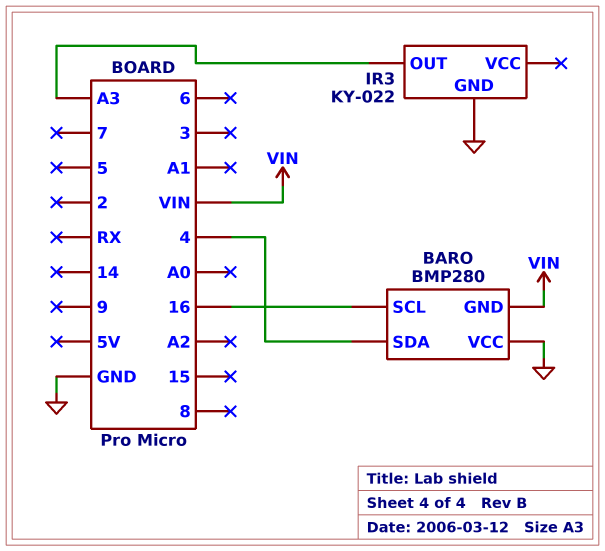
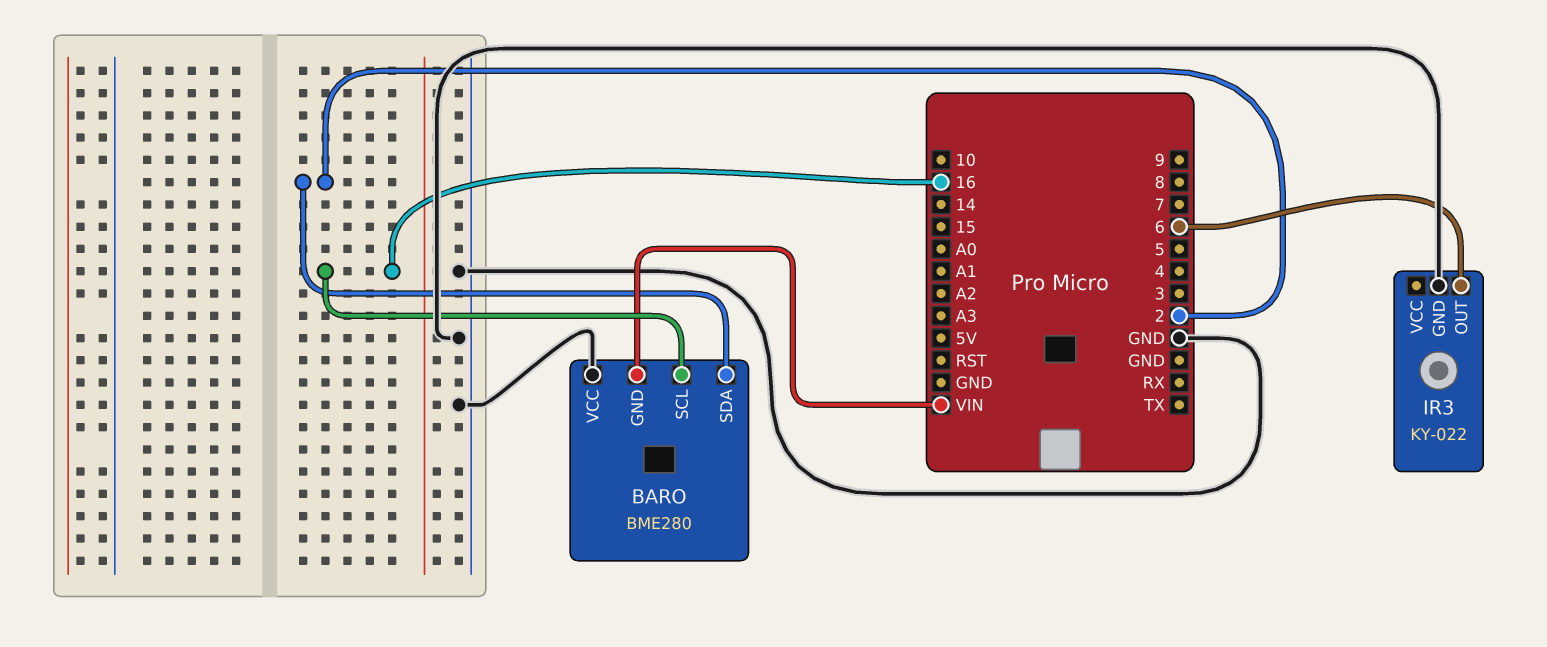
BARO: BMP280 -> BME280
BARO pin SDA: 4 -> 2
IR3 pin OUT: A3 -> 6

